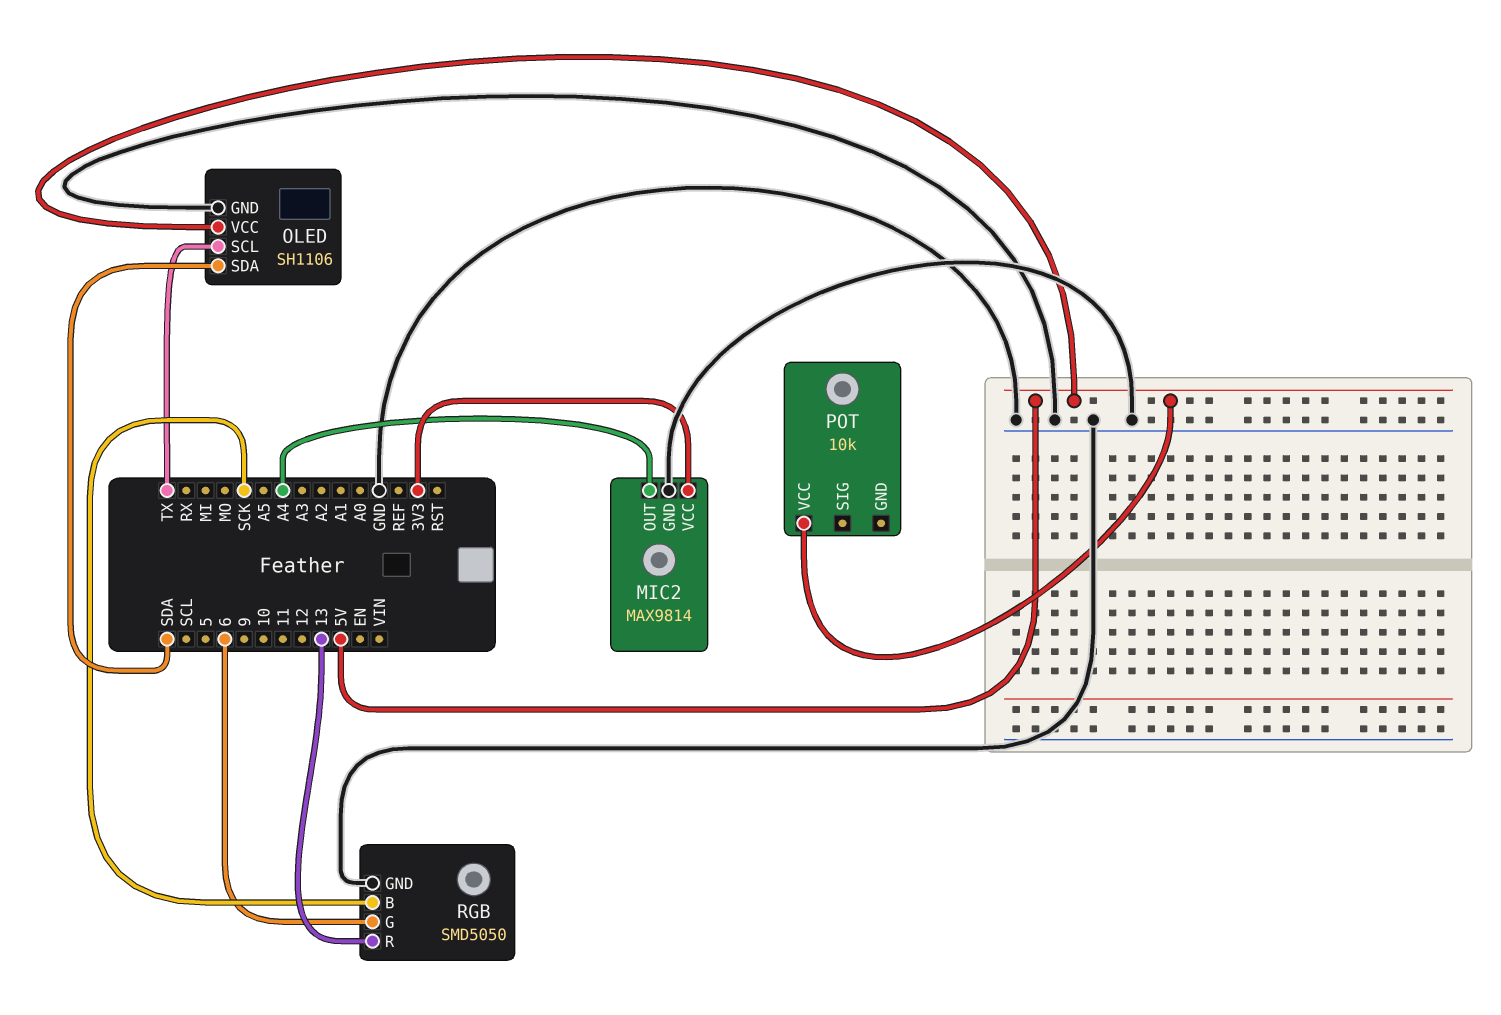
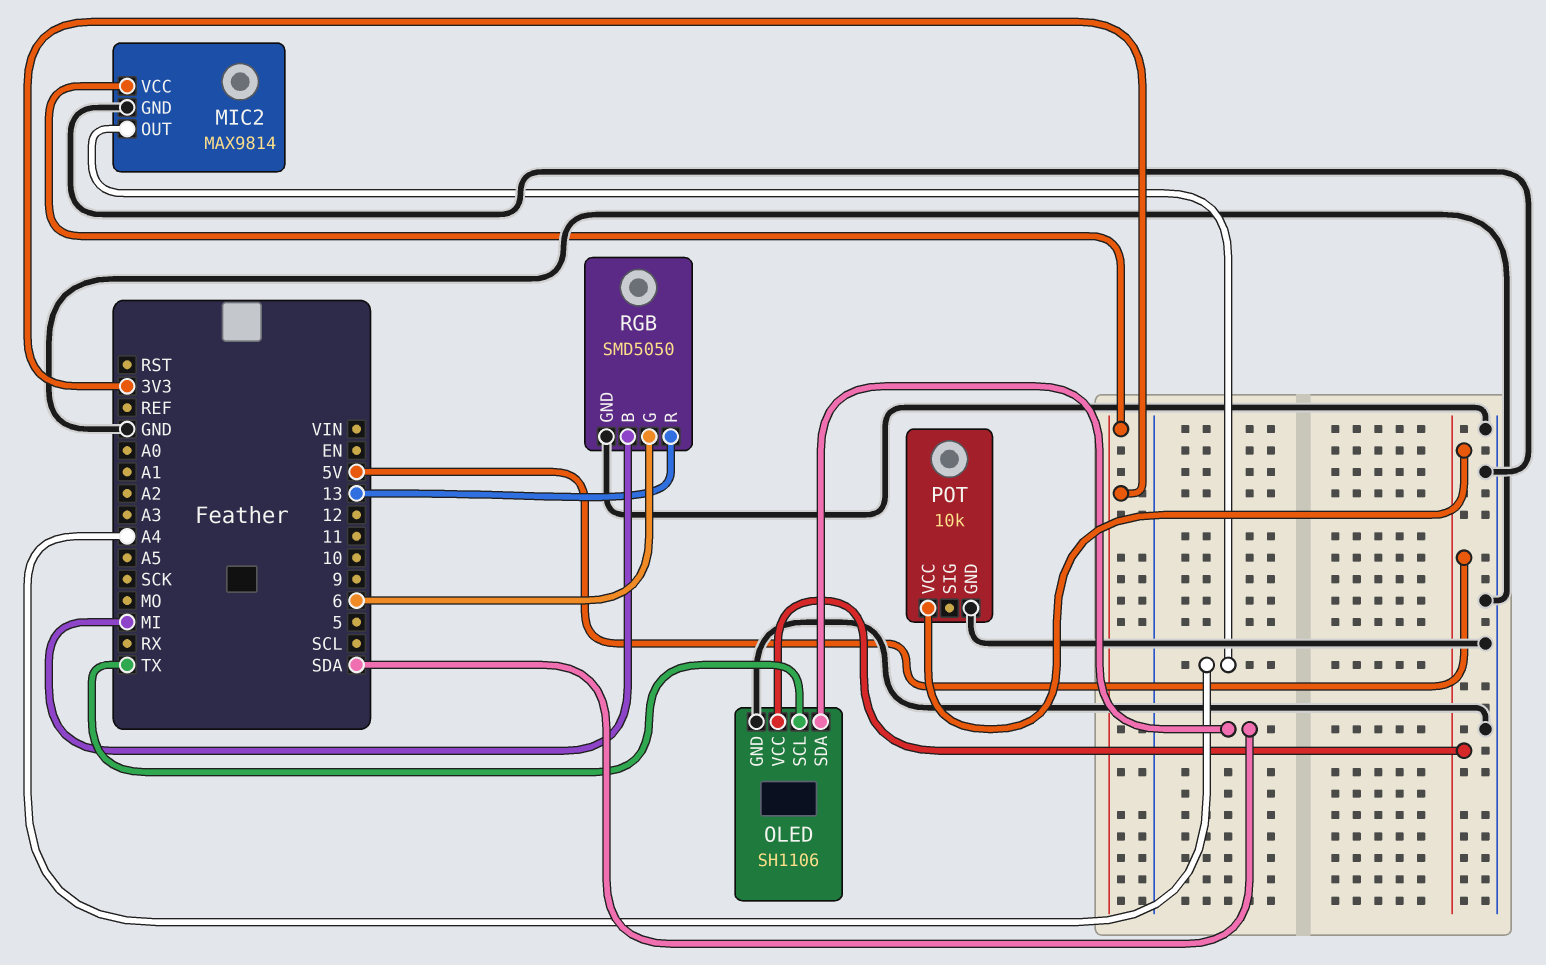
POT pin GND: none -> GND
RGB pin B: SCK -> MI

